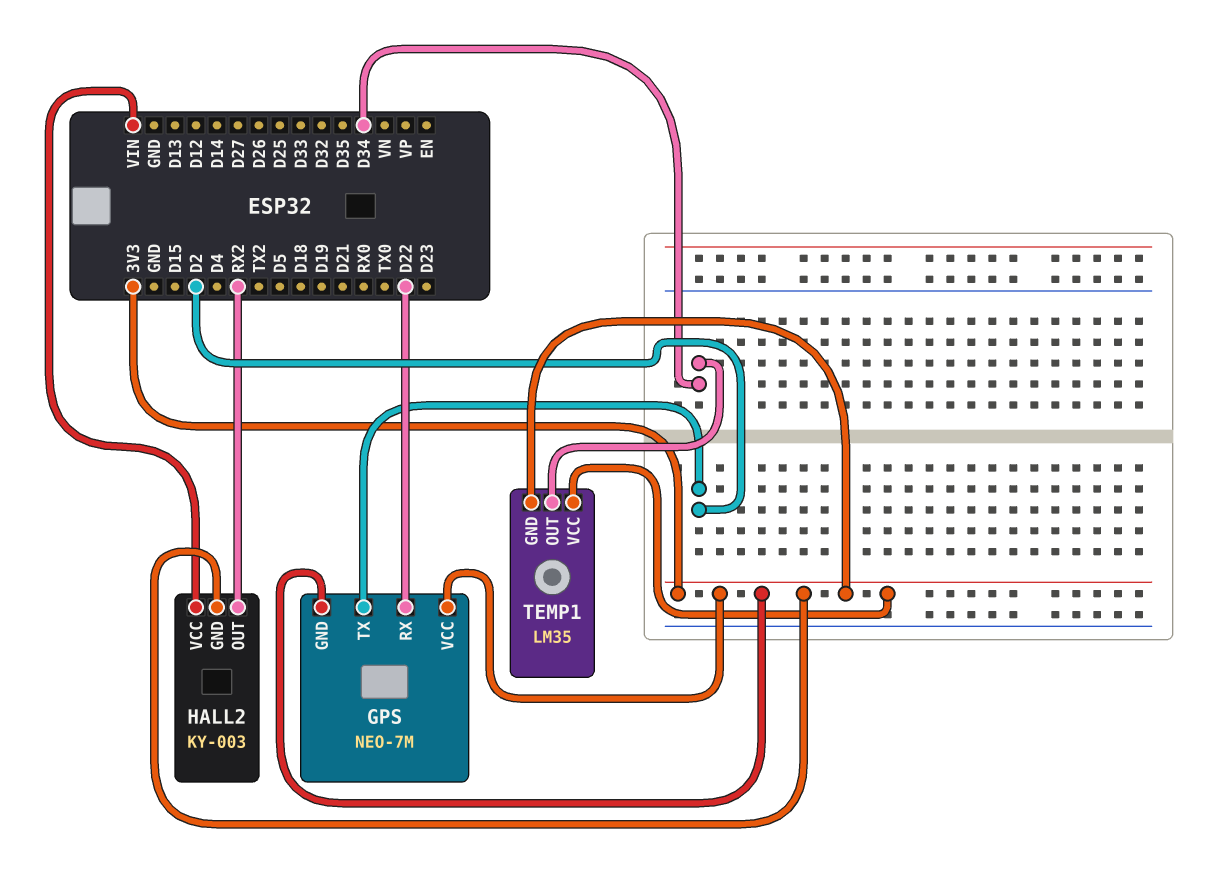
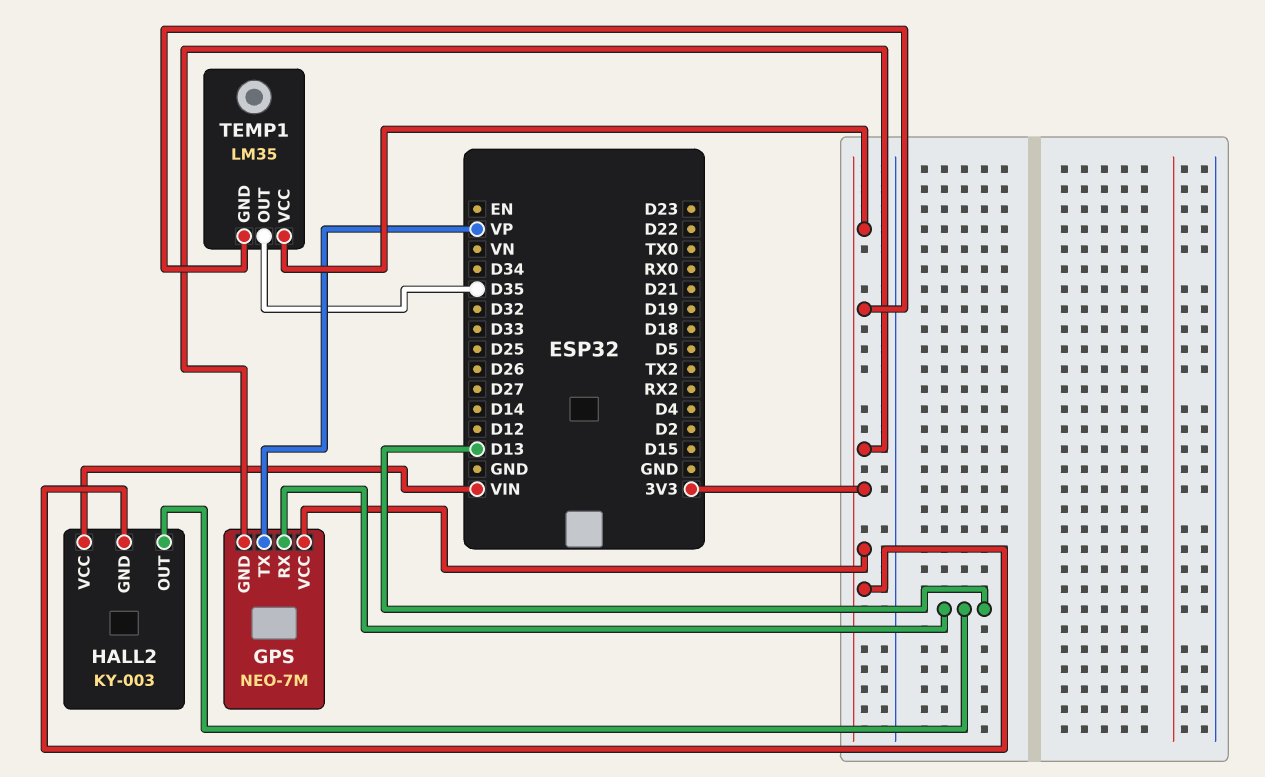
GPS pin RX: D22 -> D13
GPS pin TX: D2 -> VP
HALL2 pin OUT: RX2 -> D13
TEMP1 pin OUT: D34 -> D35

